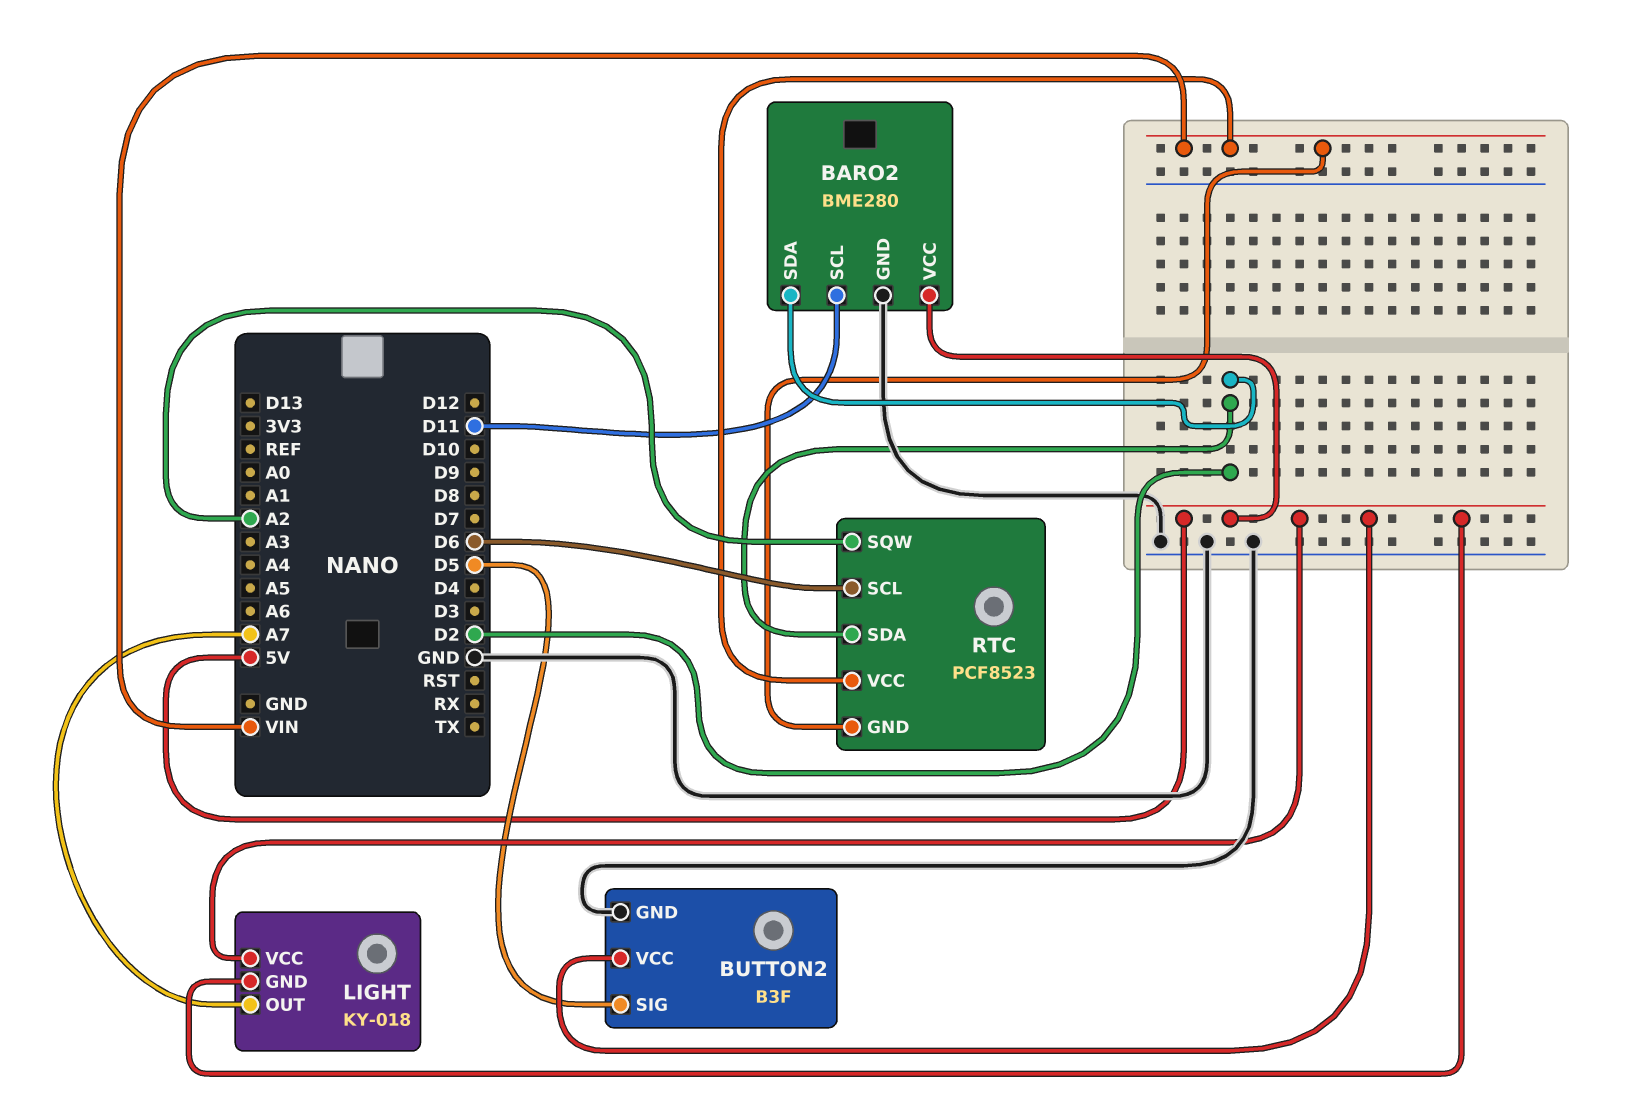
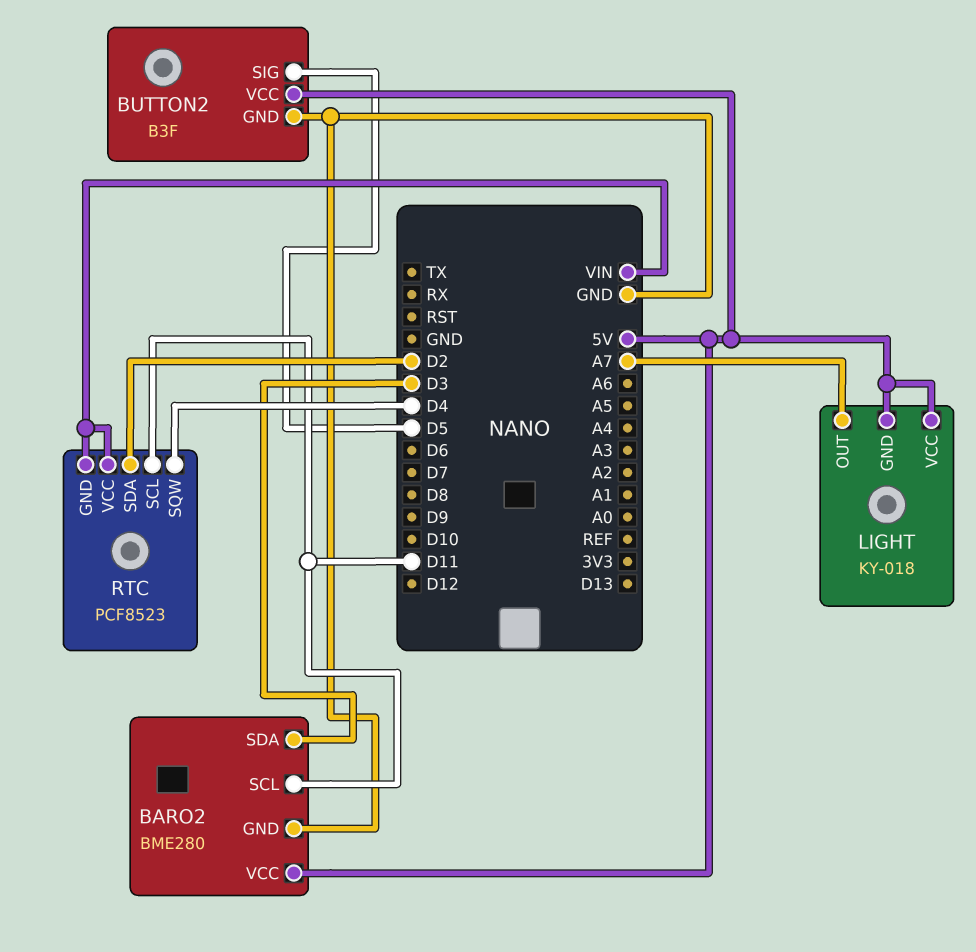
BARO2 pin SDA: D2 -> D3
RTC pin SCL: D6 -> D11
RTC pin SQW: A2 -> D4

